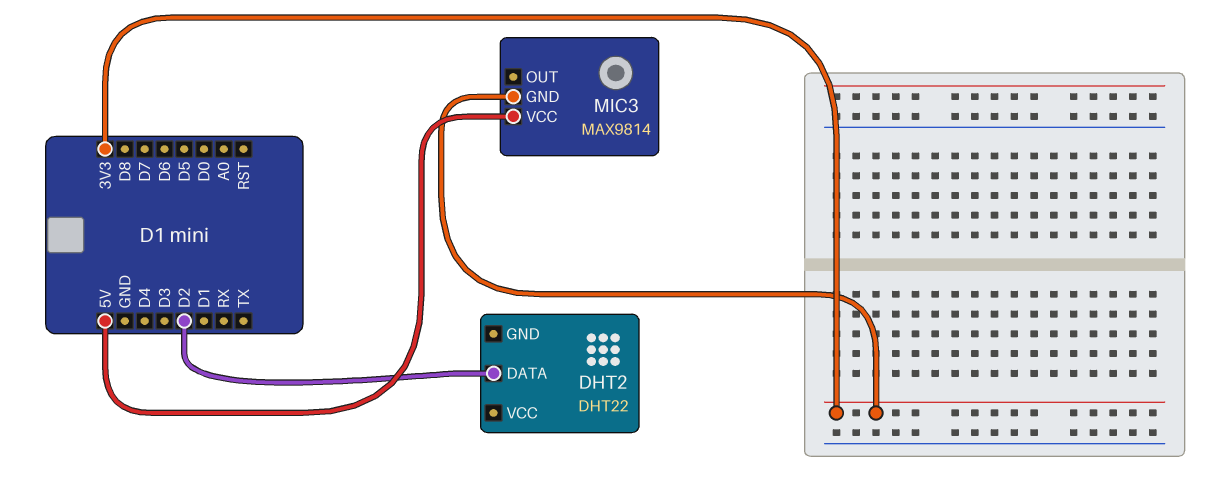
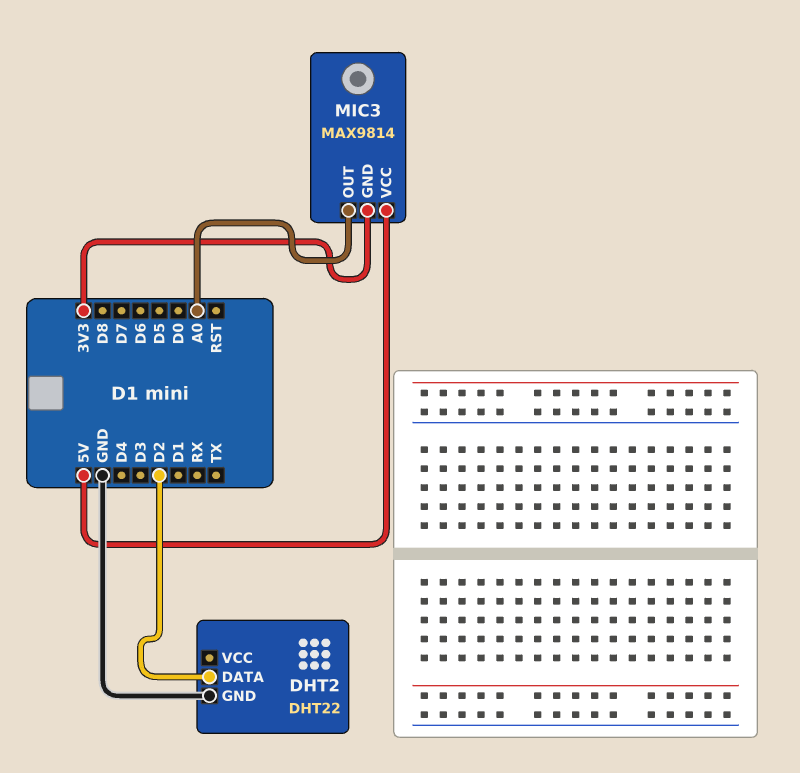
DHT2 pin GND: none -> GND
MIC3 pin OUT: none -> A0

